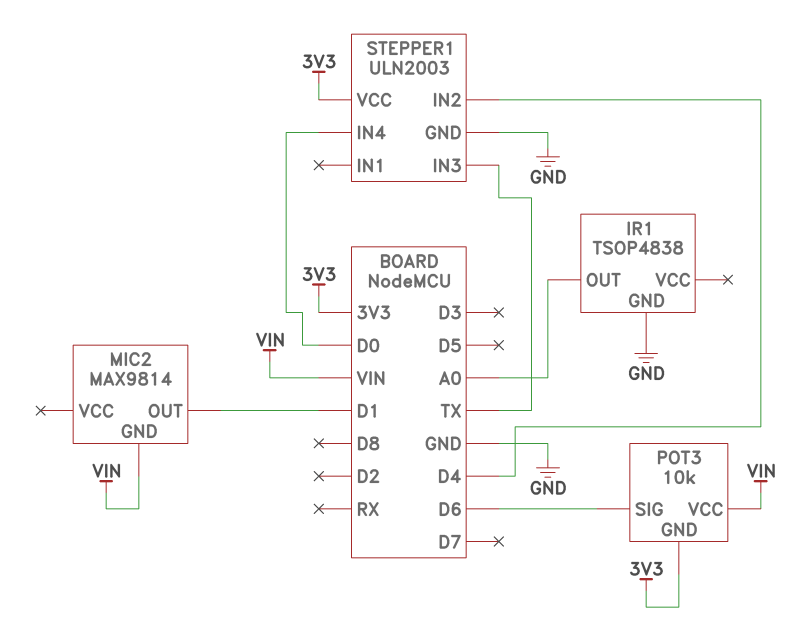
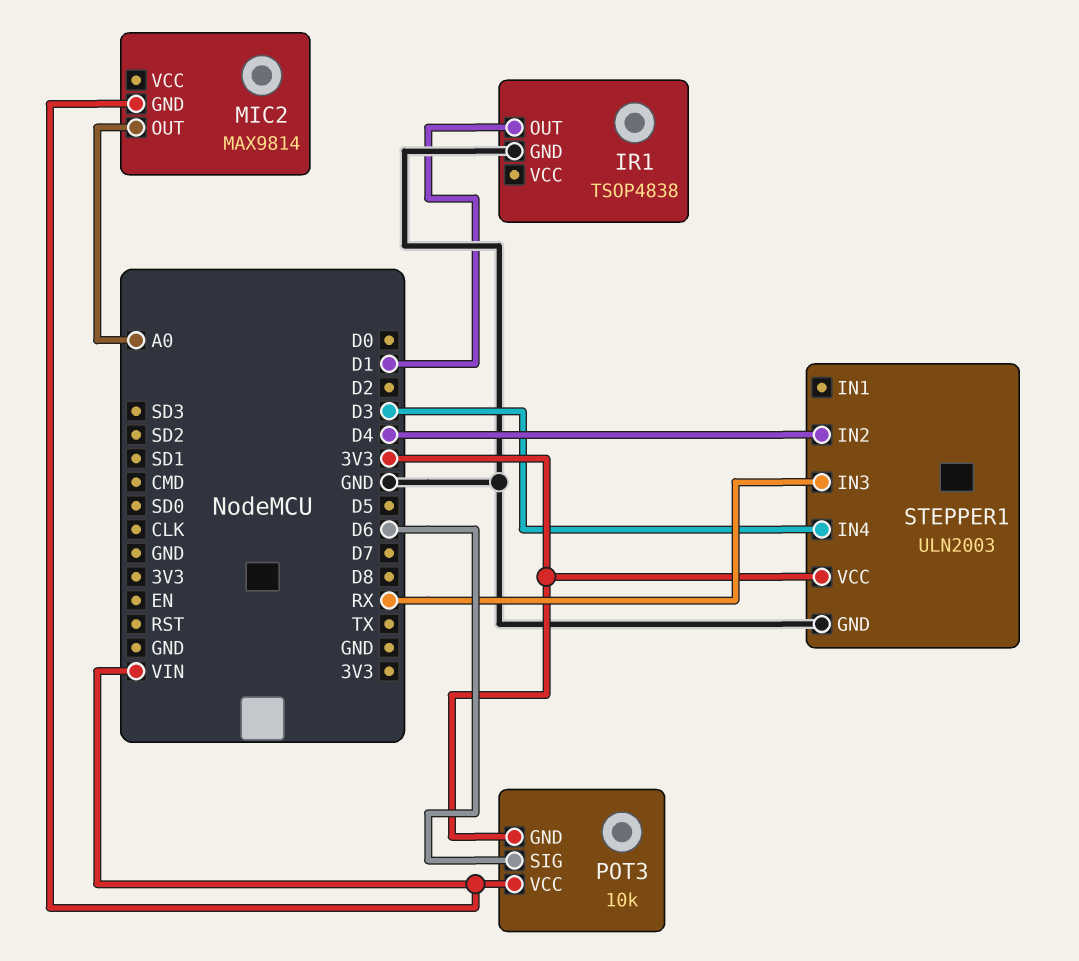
IR1 pin OUT: A0 -> D1
MIC2 pin OUT: D1 -> A0
STEPPER1 pin IN3: TX -> RX
STEPPER1 pin IN4: D0 -> D3

